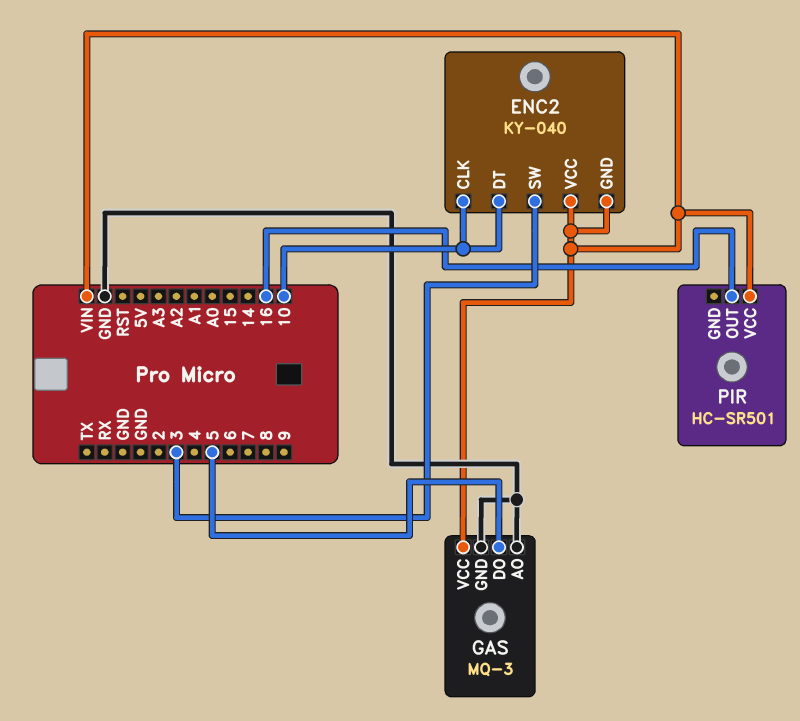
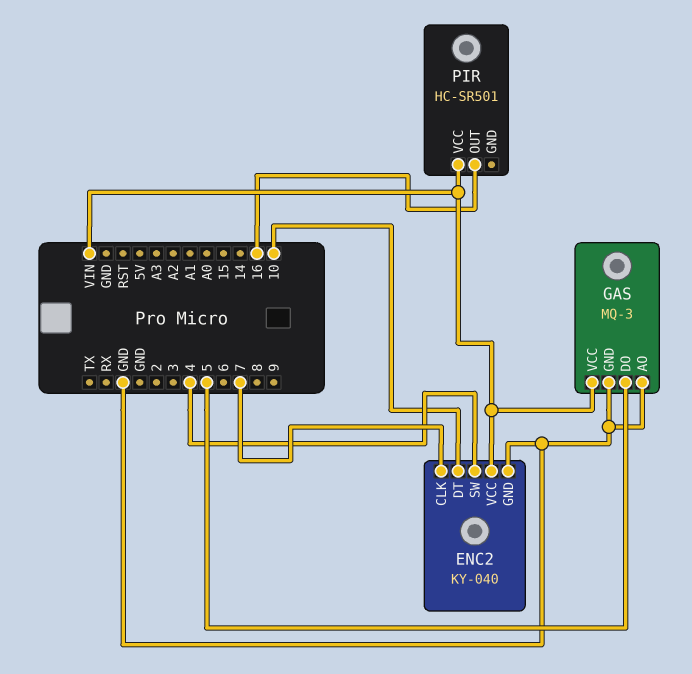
ENC2 pin CLK: 10 -> 7
ENC2 pin GND: VIN -> GND
ENC2 pin SW: 3 -> 4

